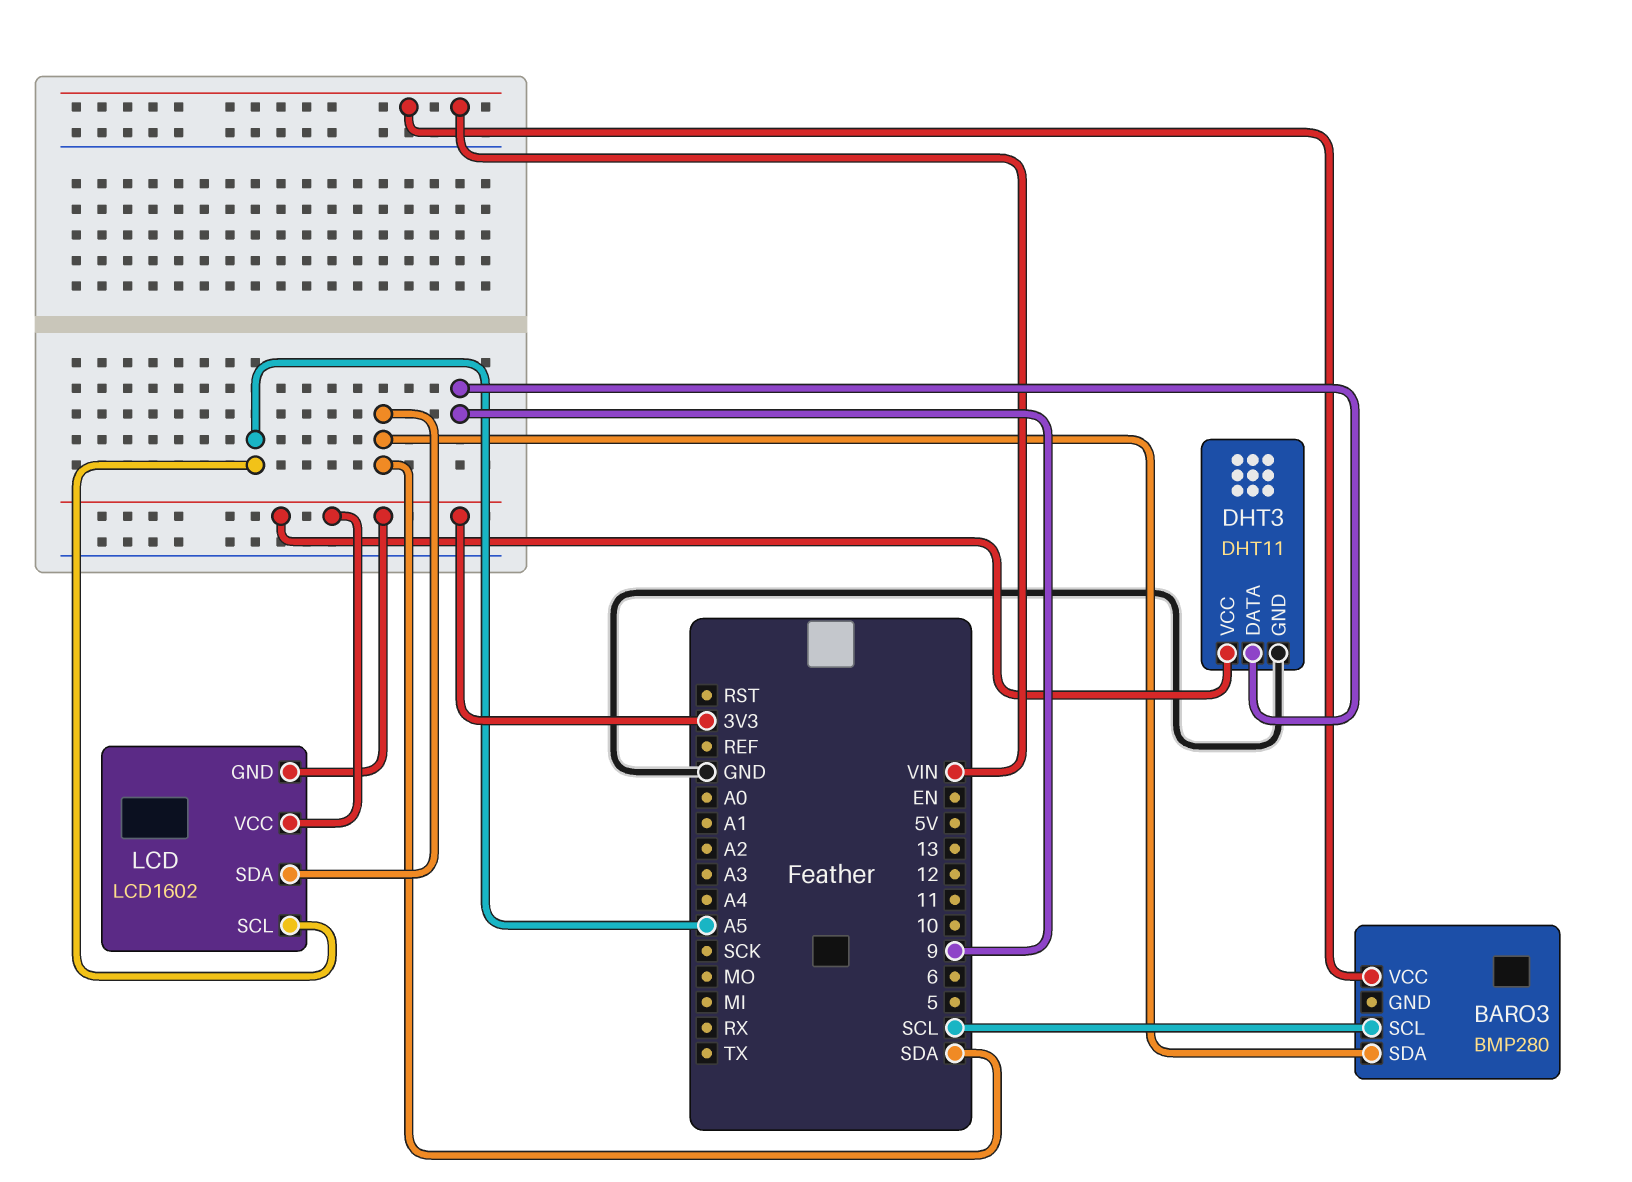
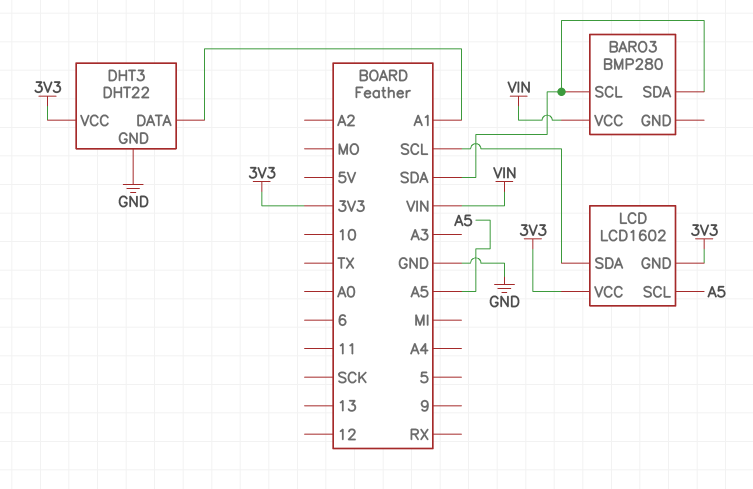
BARO3 pin SCL: SCL -> SDA
DHT3: DHT11 -> DHT22
DHT3 pin DATA: 9 -> A1
LCD pin SDA: SDA -> SCL

